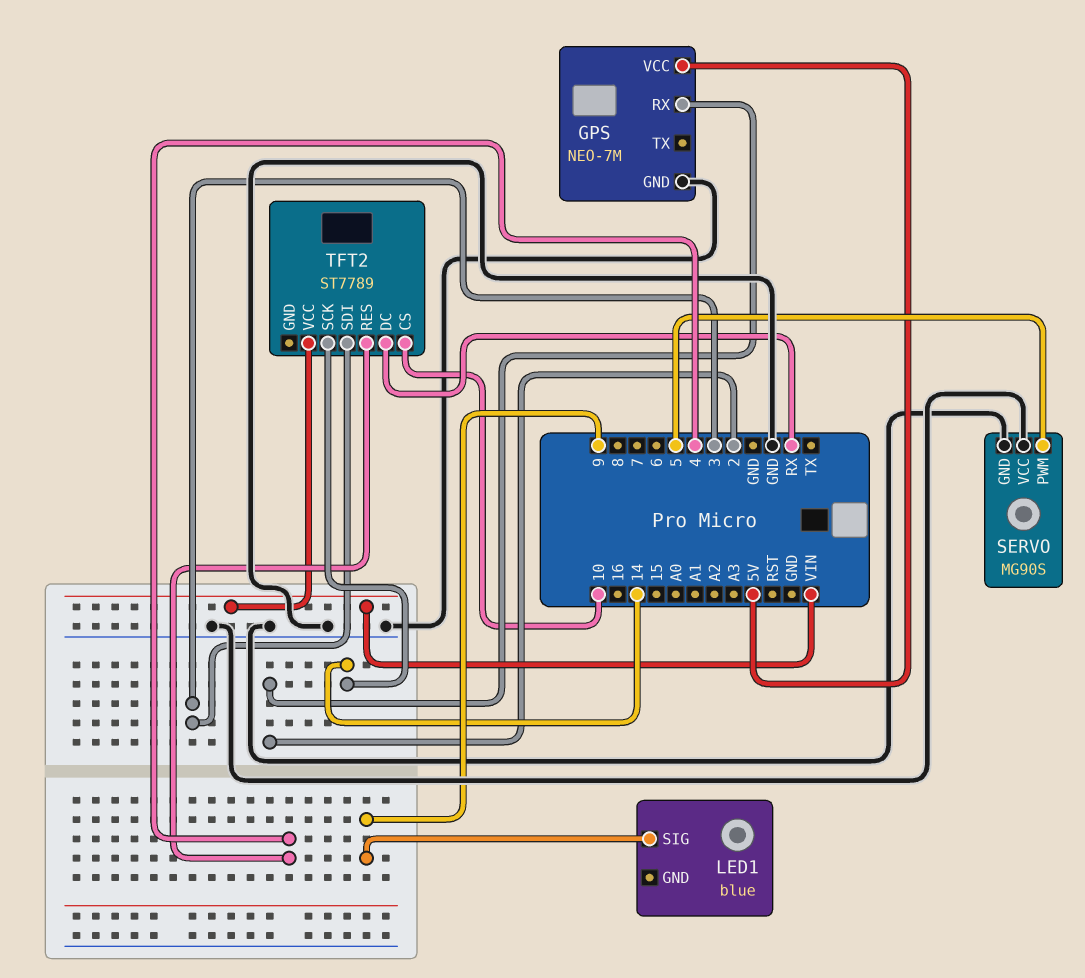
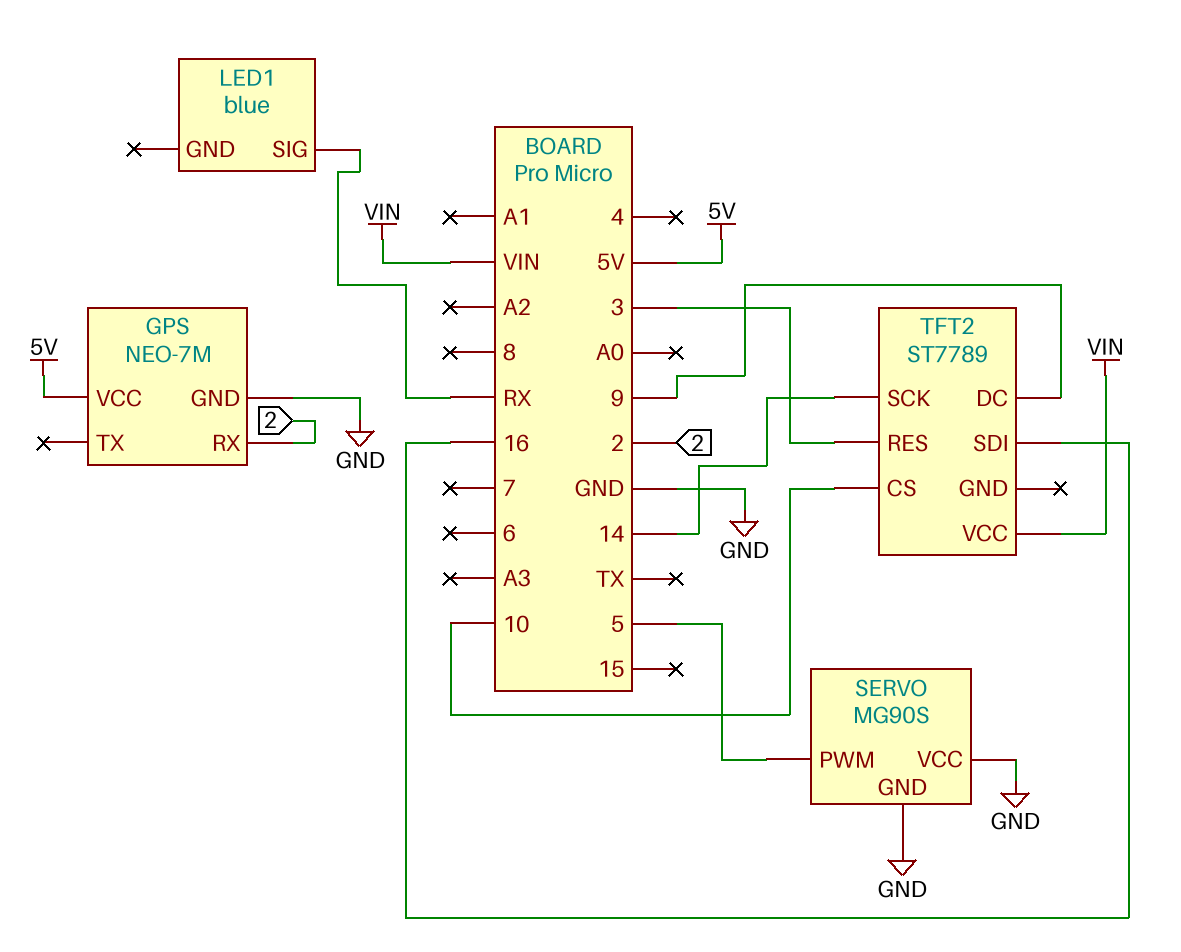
LED1 pin SIG: 9 -> RX
TFT2 pin DC: RX -> 9
TFT2 pin RES: 4 -> 3
TFT2 pin SDI: 3 -> 16

